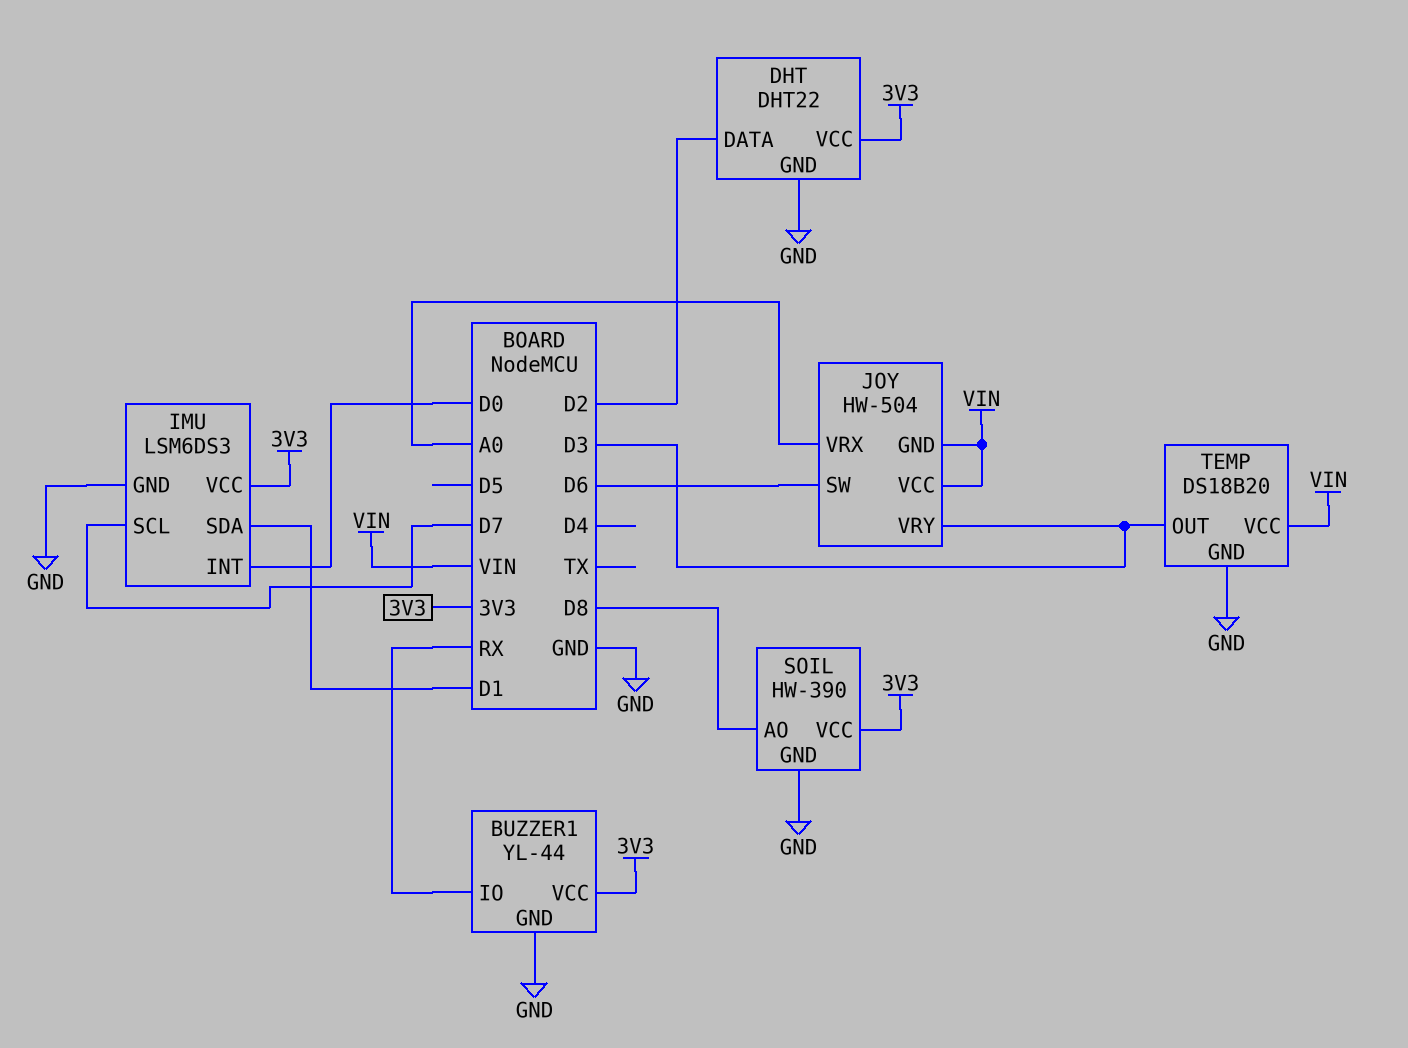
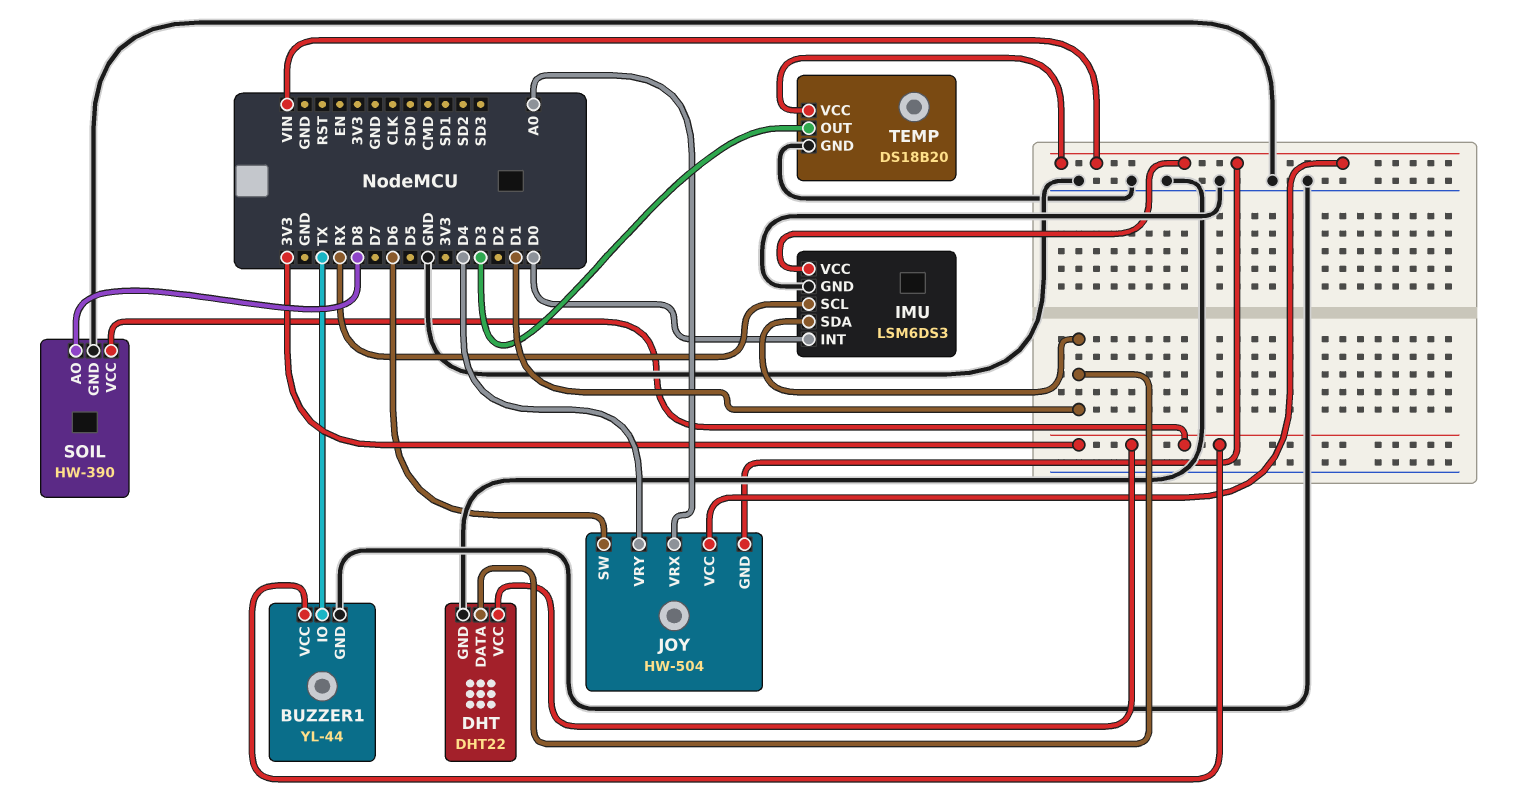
BUZZER1 pin IO: RX -> TX
DHT pin DATA: D2 -> D1
IMU pin SCL: D7 -> RX
IMU pin VCC: 3V3 -> VIN
JOY pin VRY: D3 -> D4

